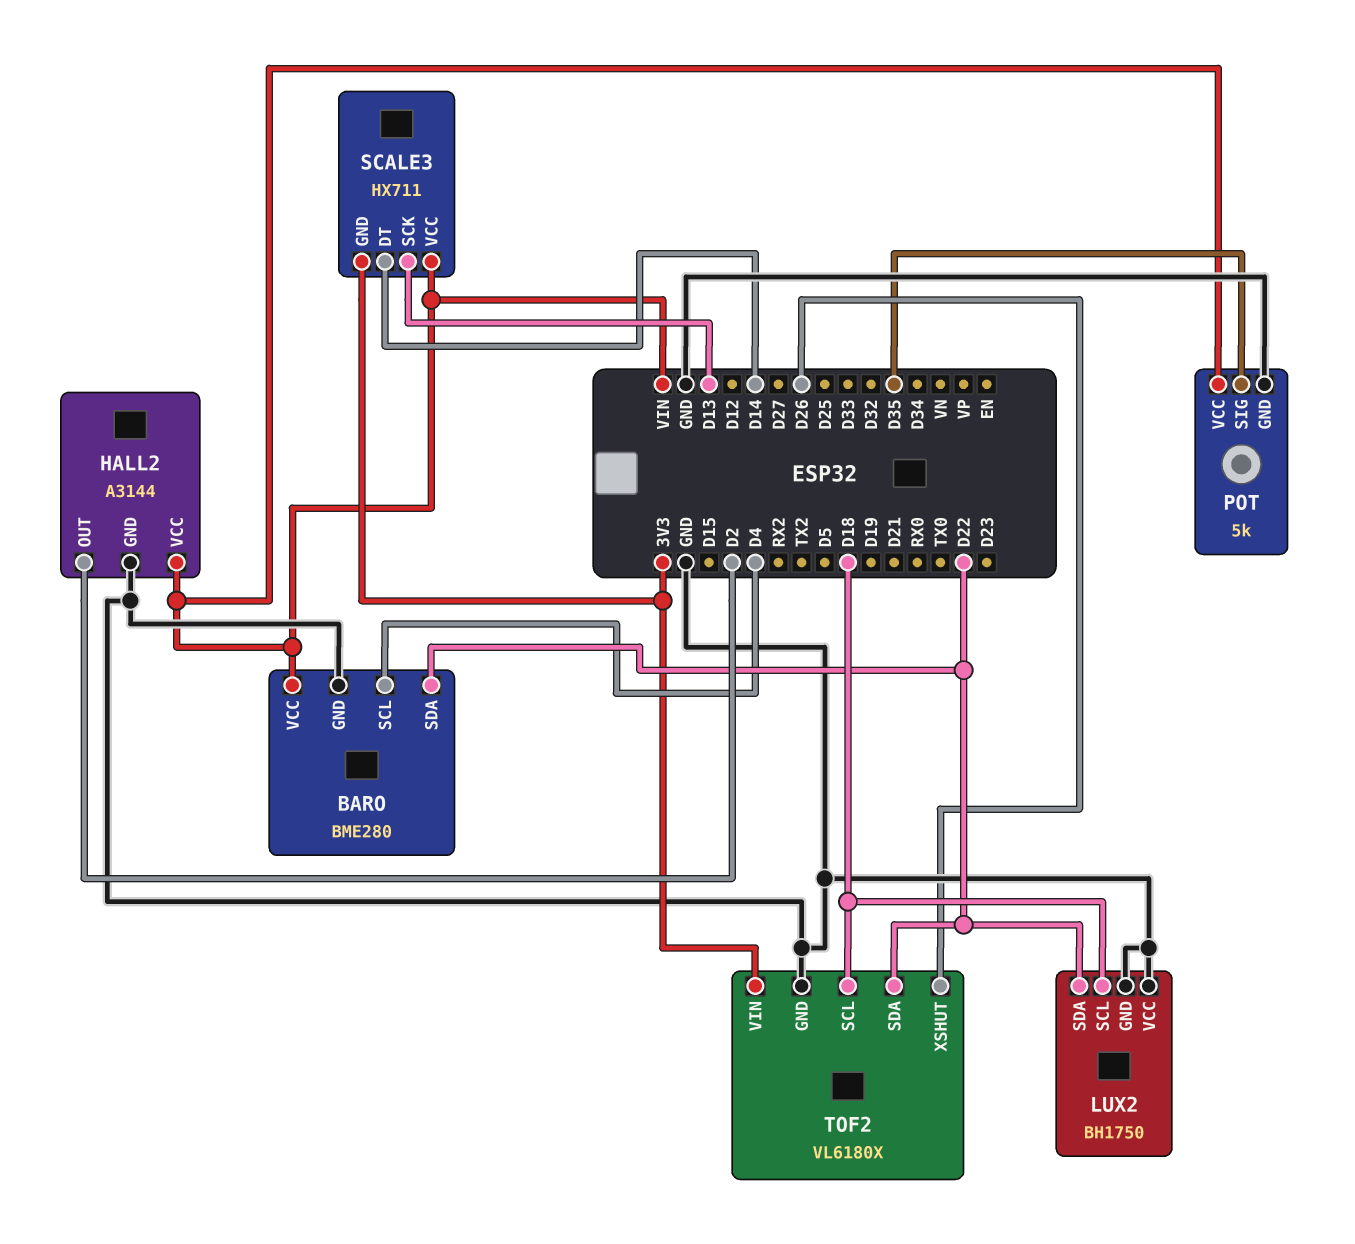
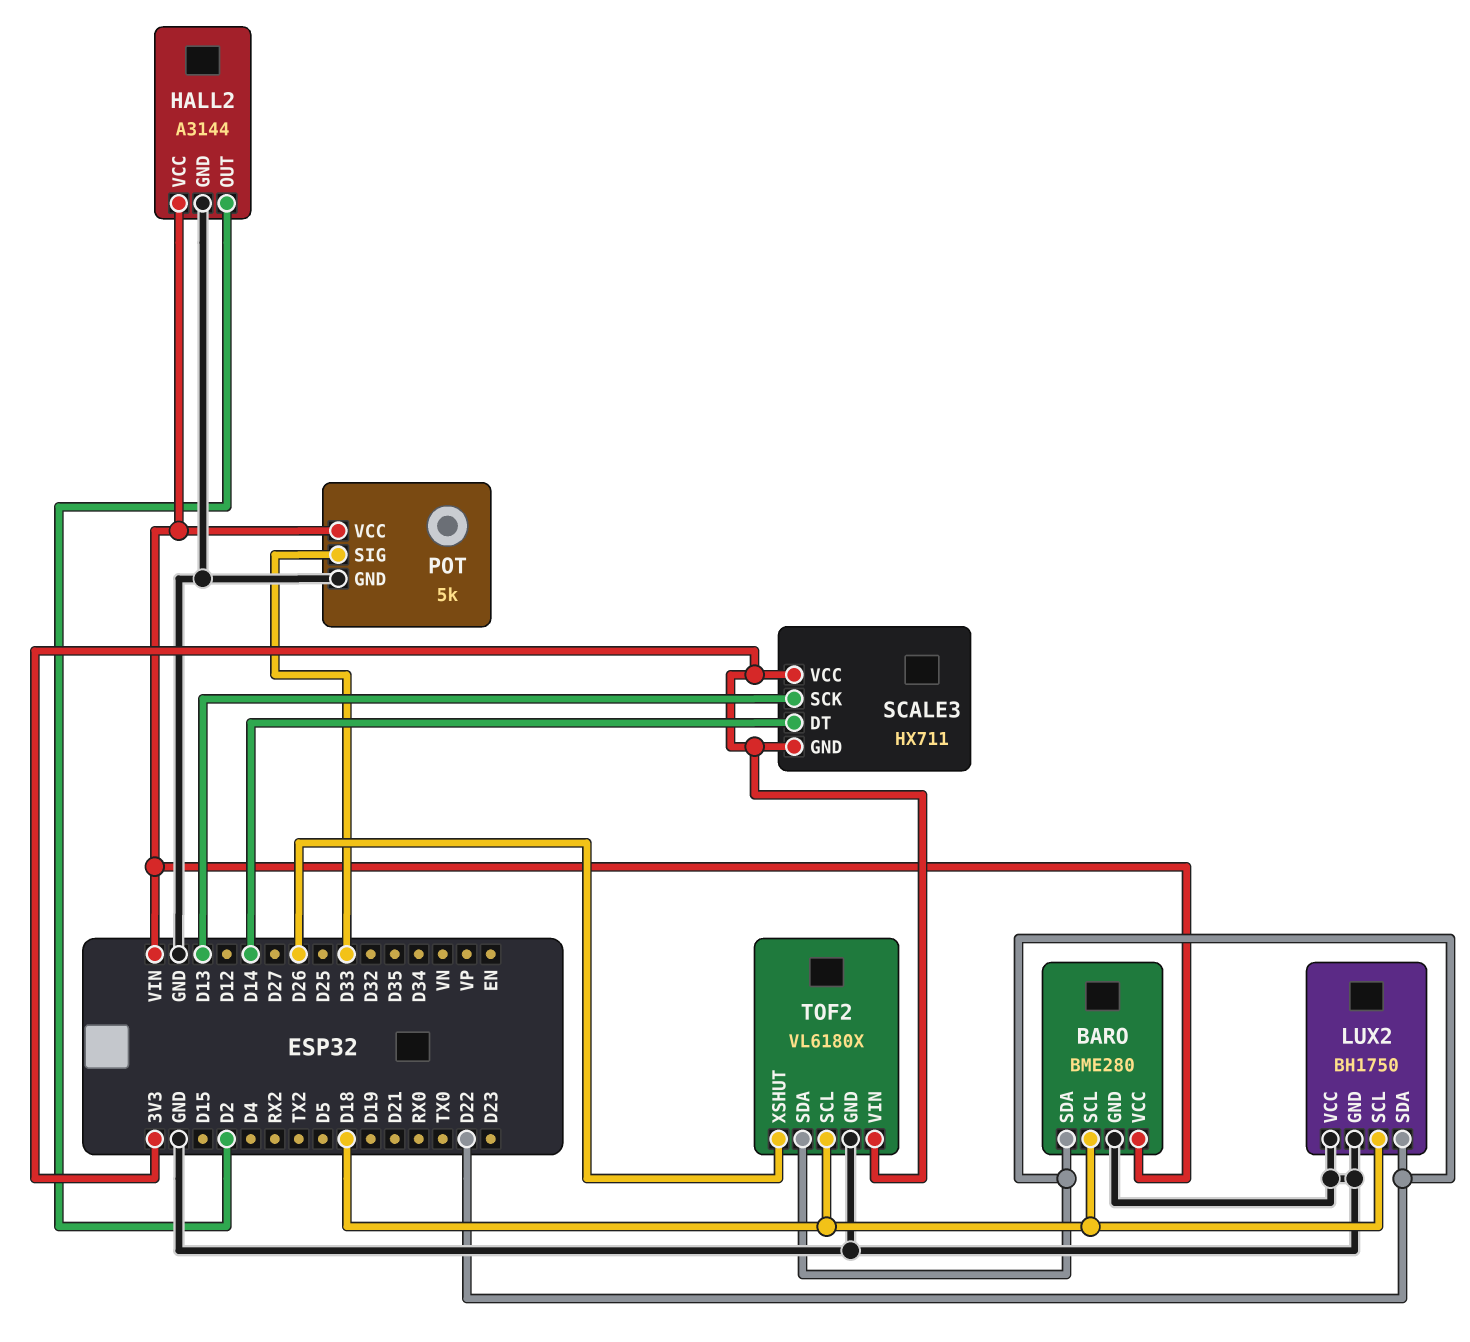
BARO pin SCL: D4 -> D18
POT pin SIG: D35 -> D33
SCALE3 pin VCC: VIN -> 3V3

